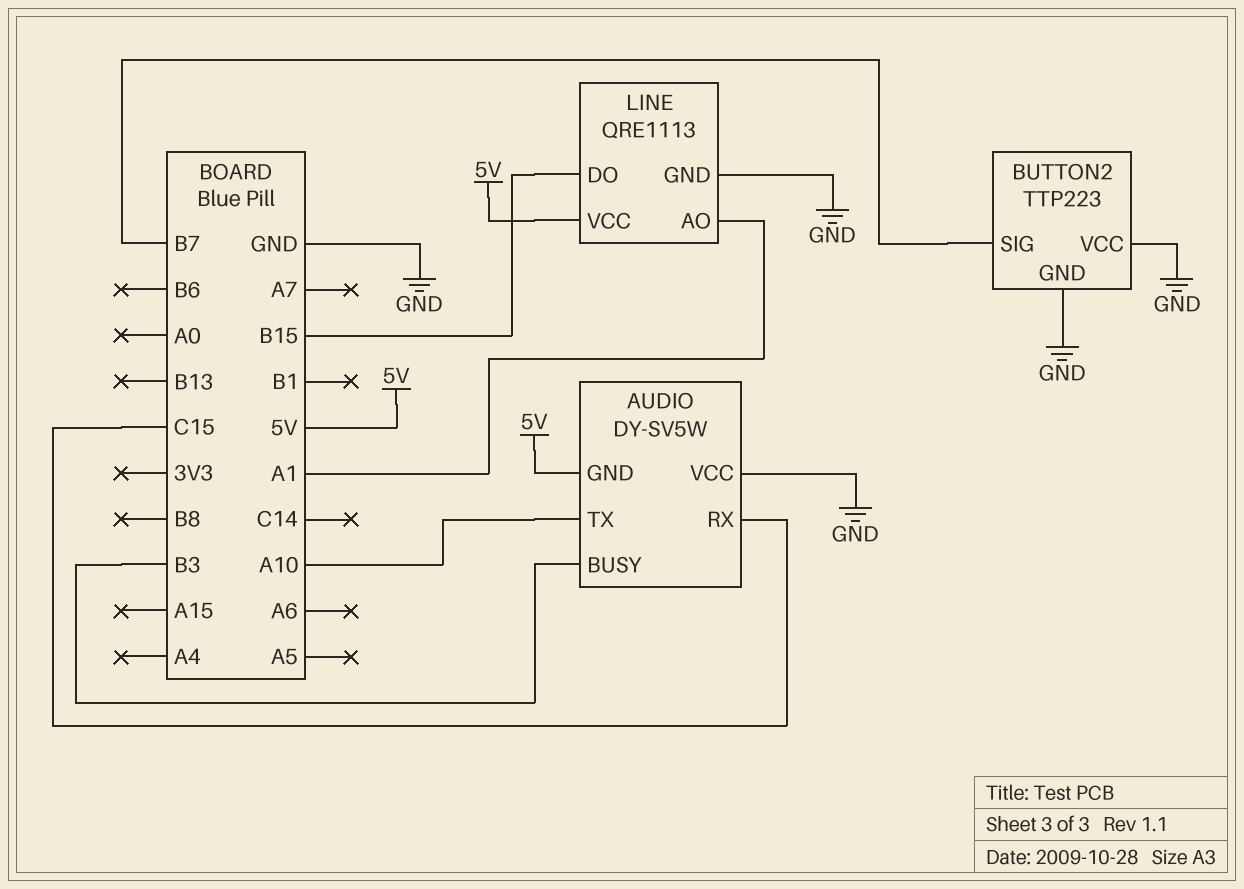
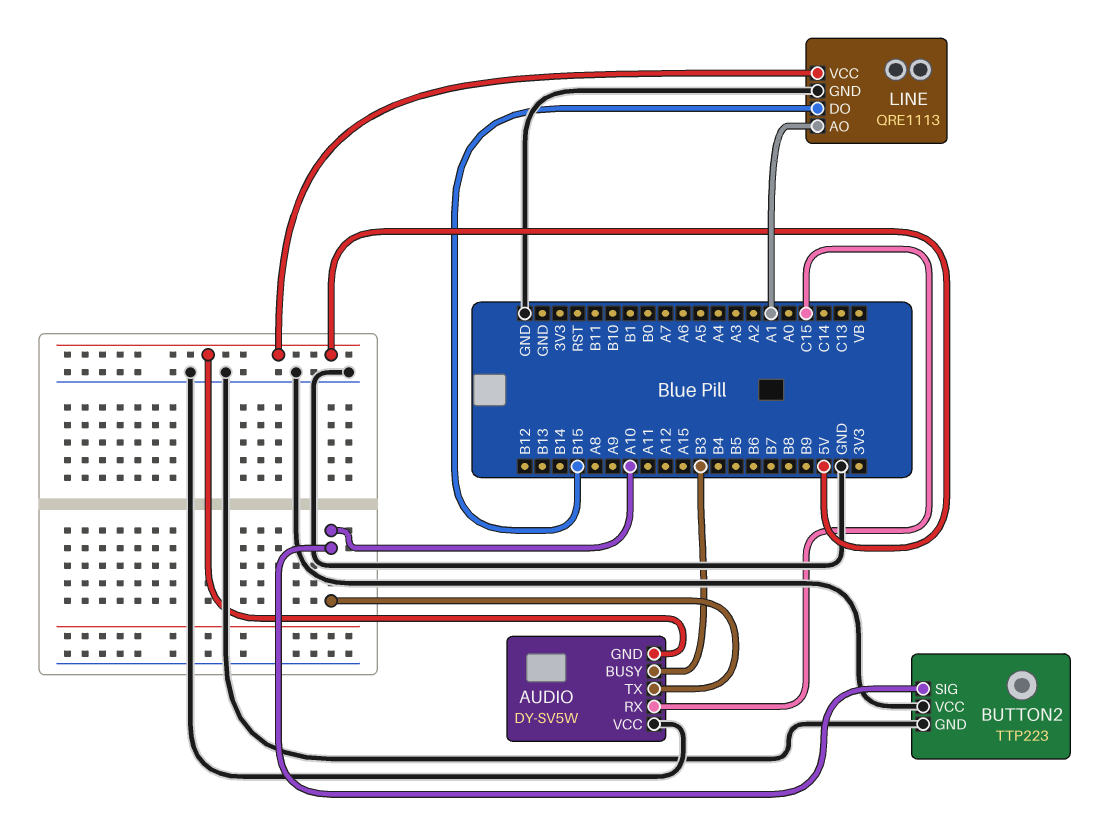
BUTTON2 pin SIG: B7 -> A10

